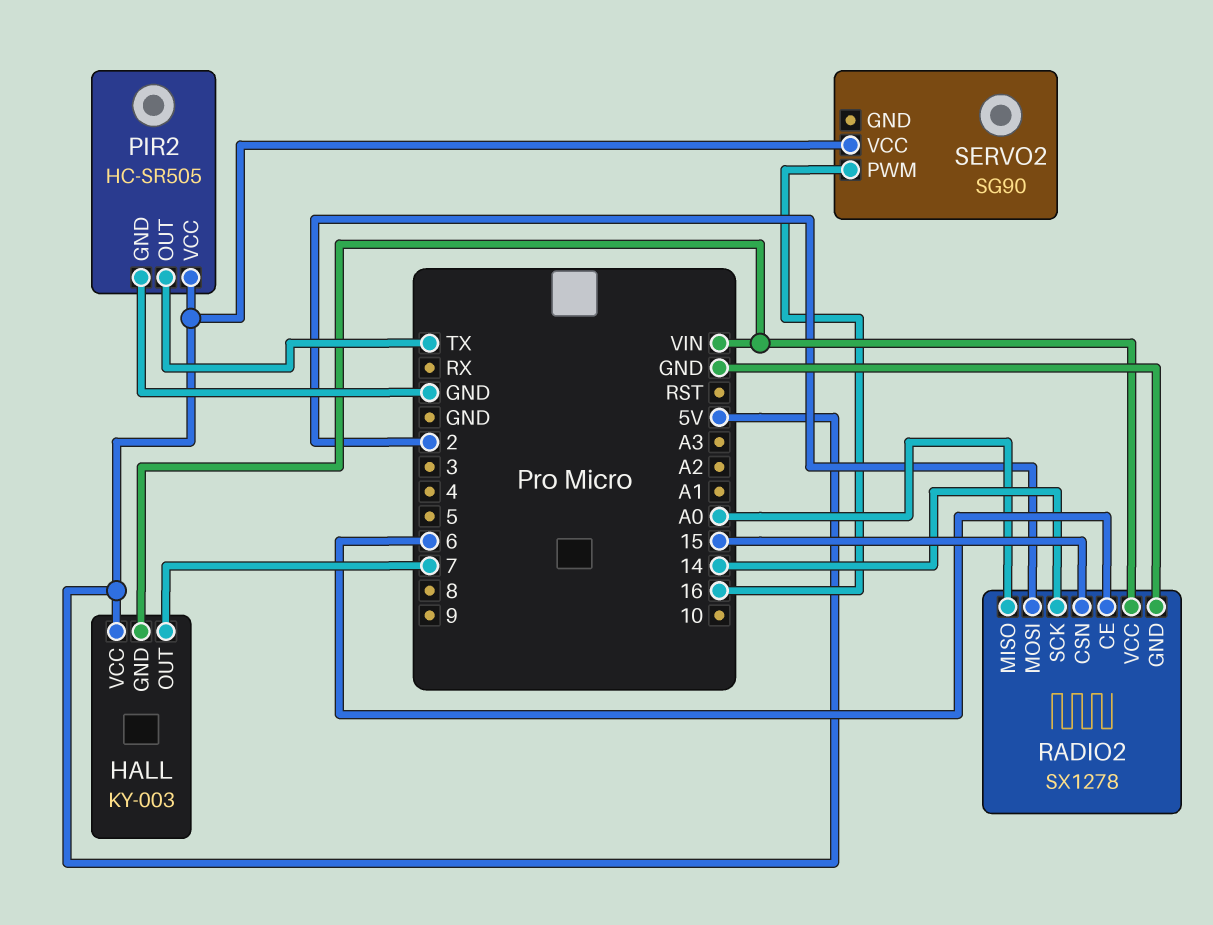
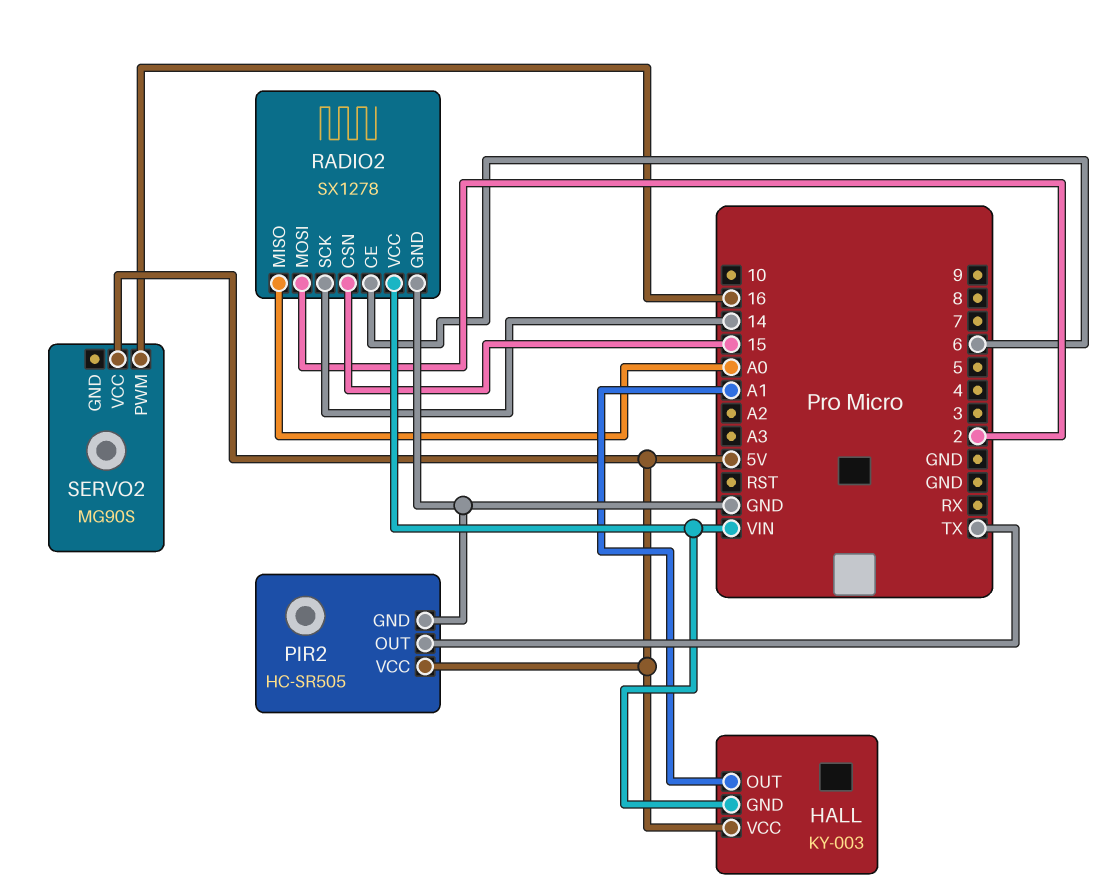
HALL pin OUT: 7 -> A1
SERVO2: SG90 -> MG90S

